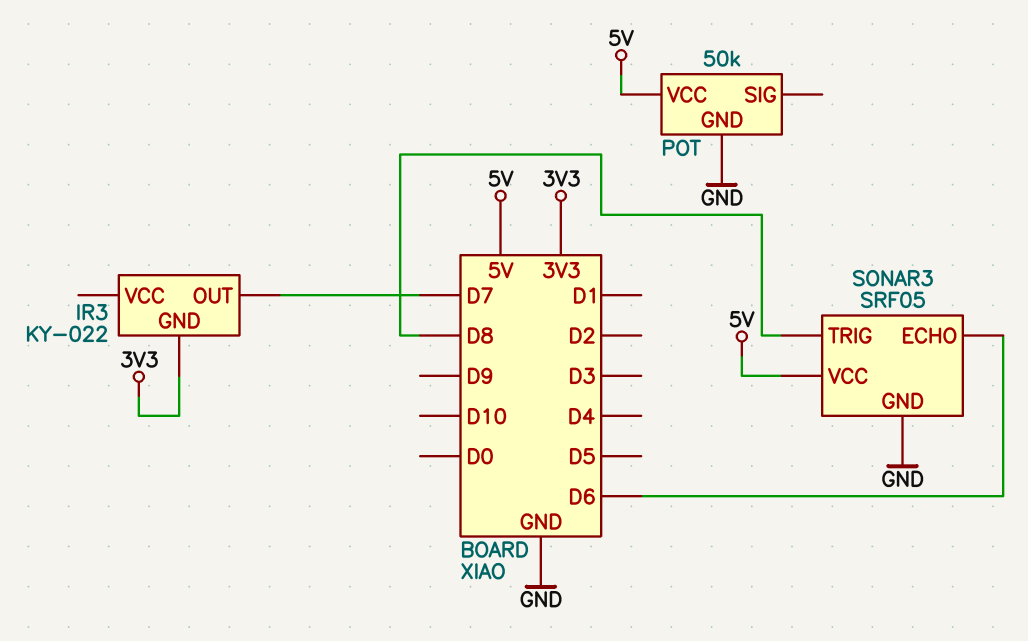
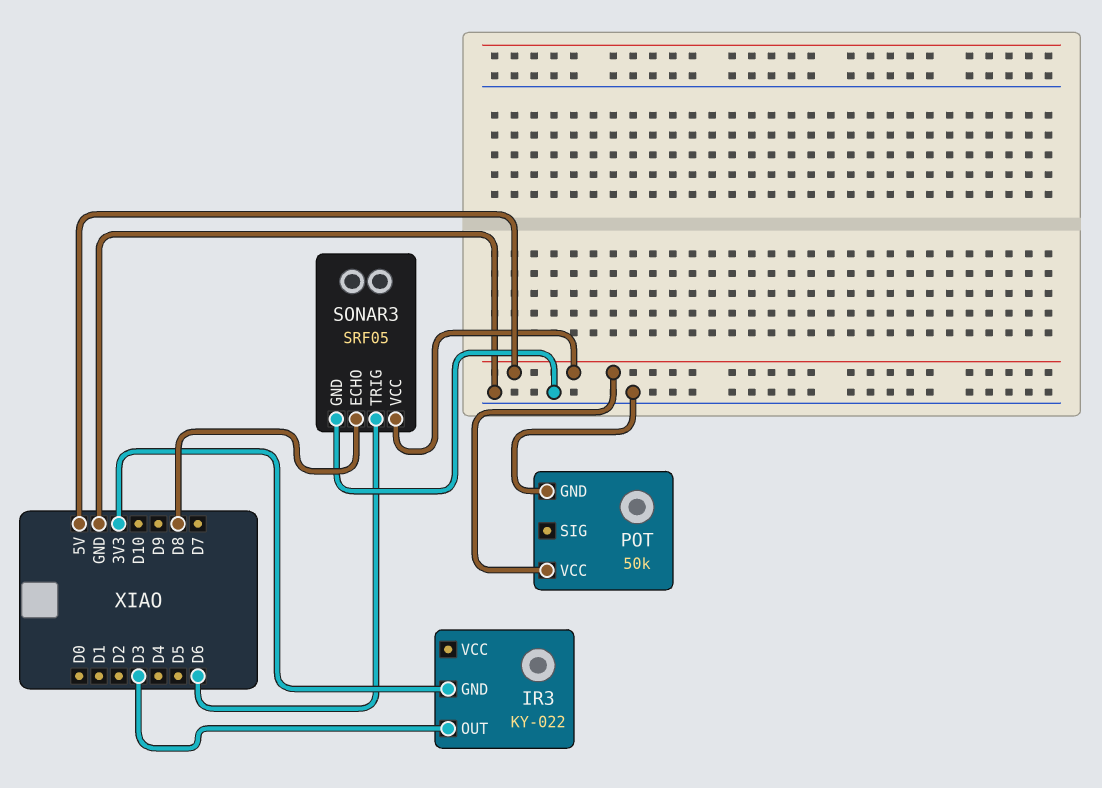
IR3 pin OUT: D7 -> D3
SONAR3 pin ECHO: D6 -> D8
SONAR3 pin TRIG: D8 -> D6

